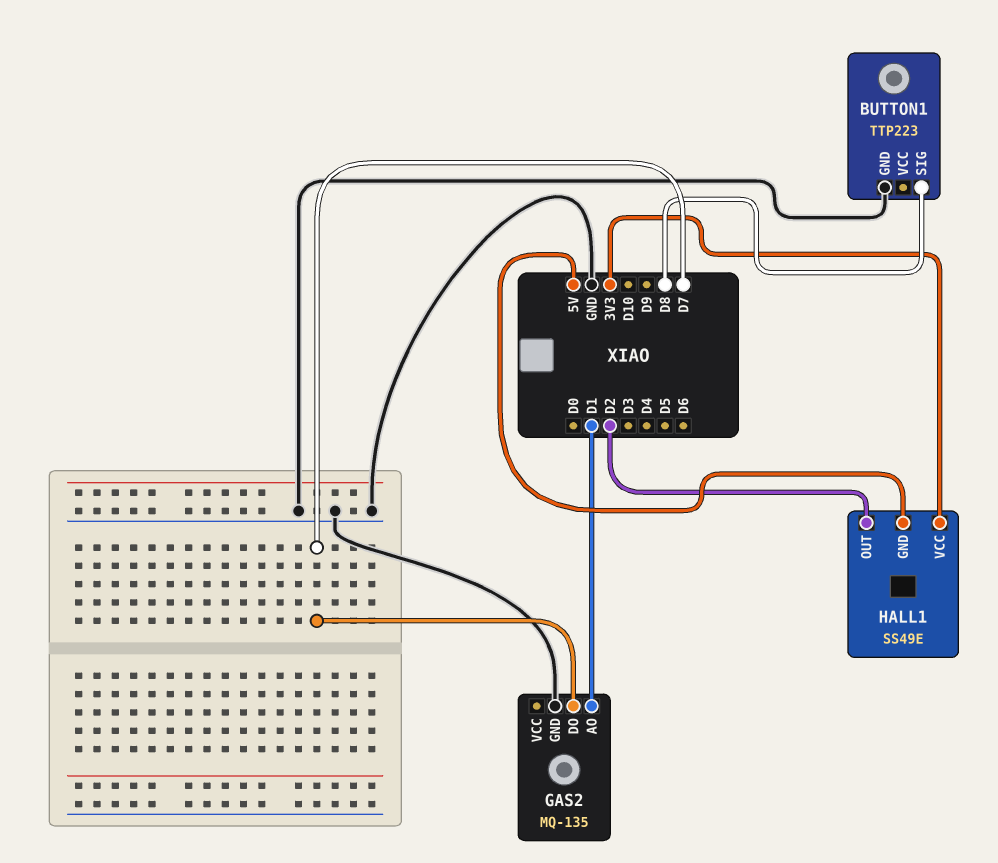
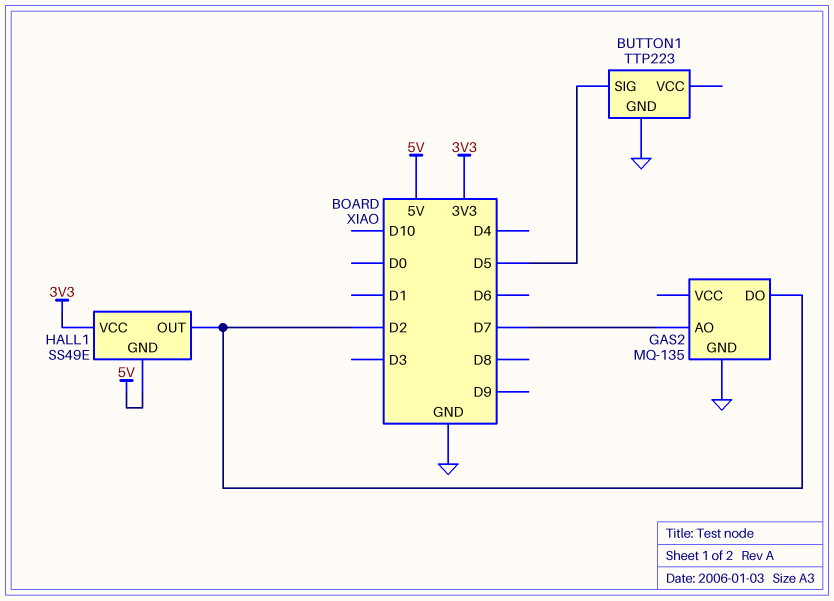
BUTTON1 pin SIG: D8 -> D5
GAS2 pin AO: D1 -> D7
GAS2 pin DO: D7 -> D2

